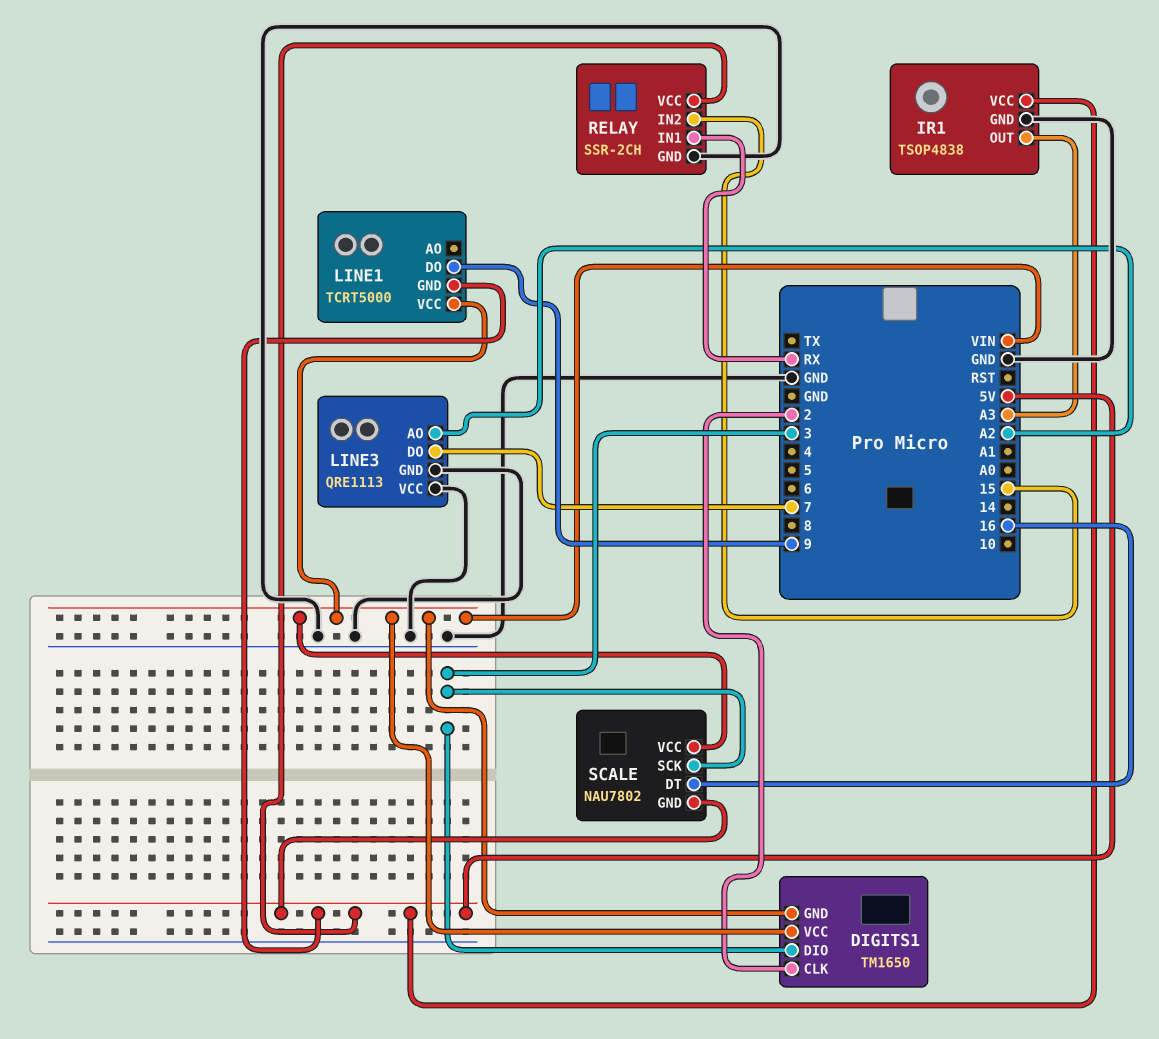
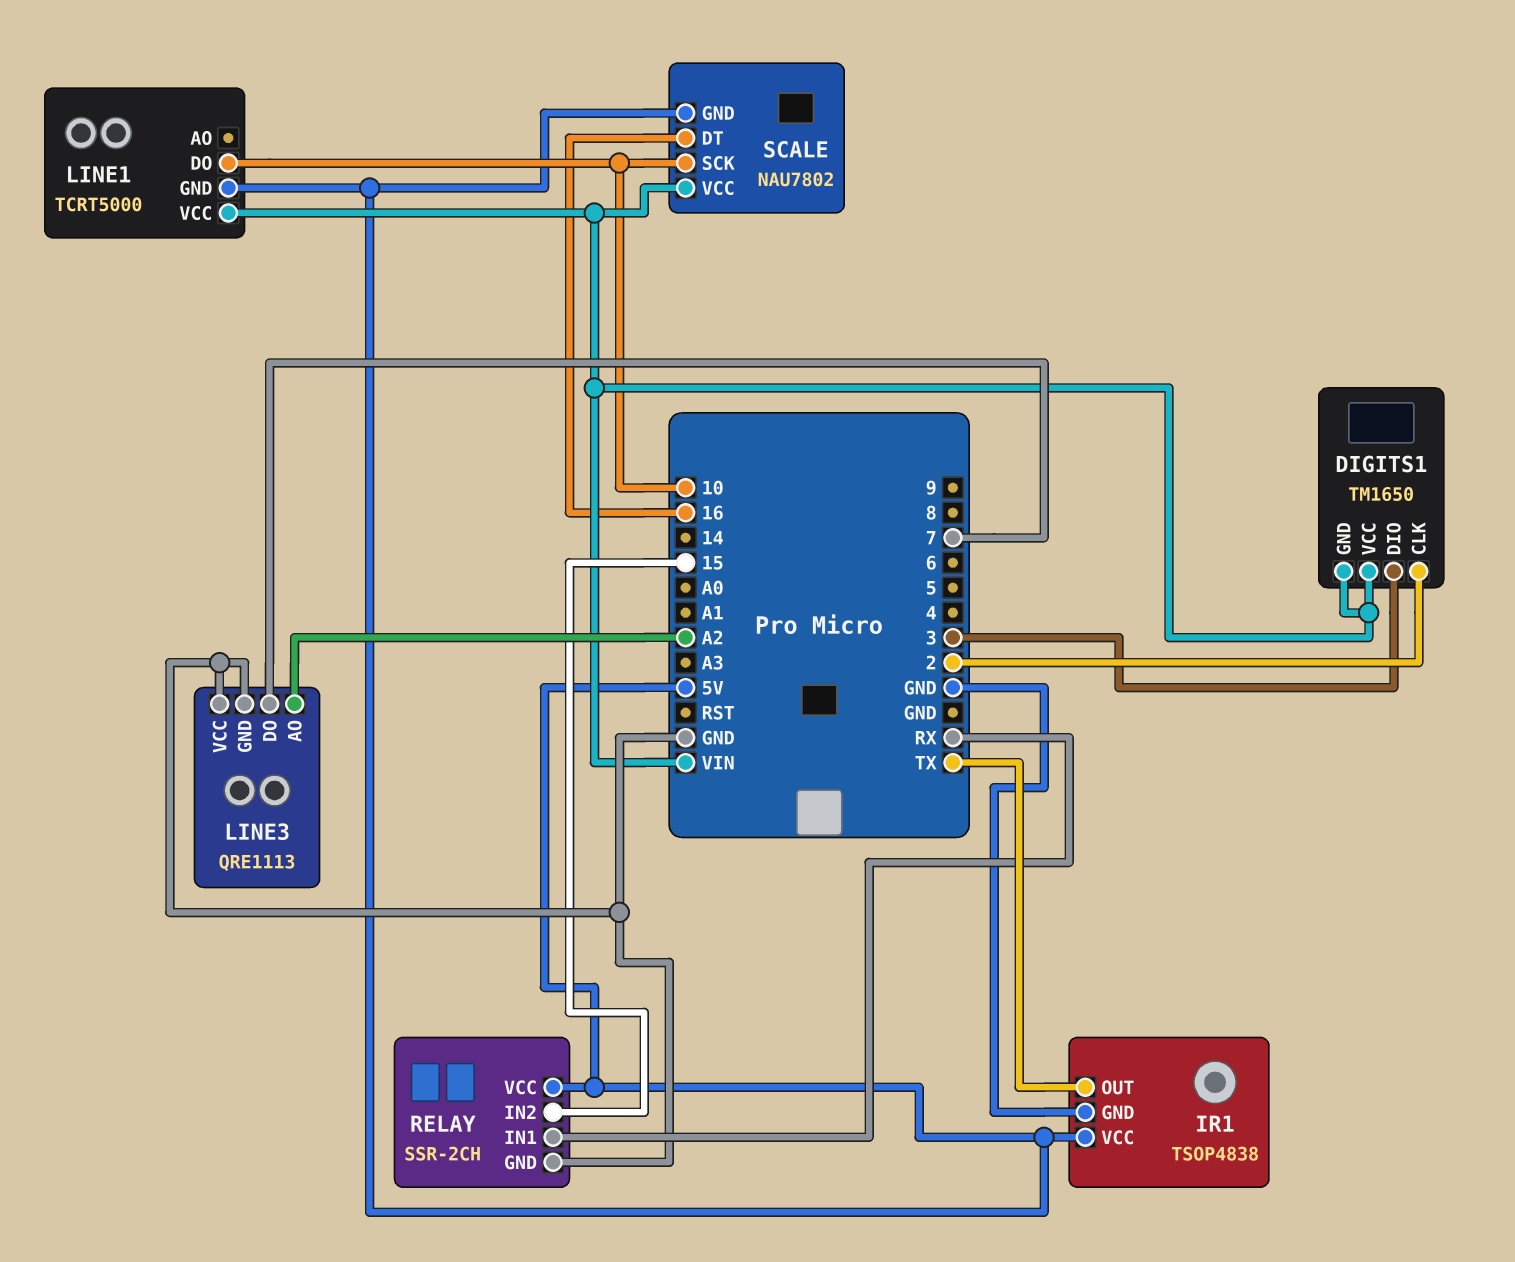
IR1 pin OUT: A3 -> TX
LINE1 pin DO: 9 -> 10
SCALE pin SCK: 3 -> 10

